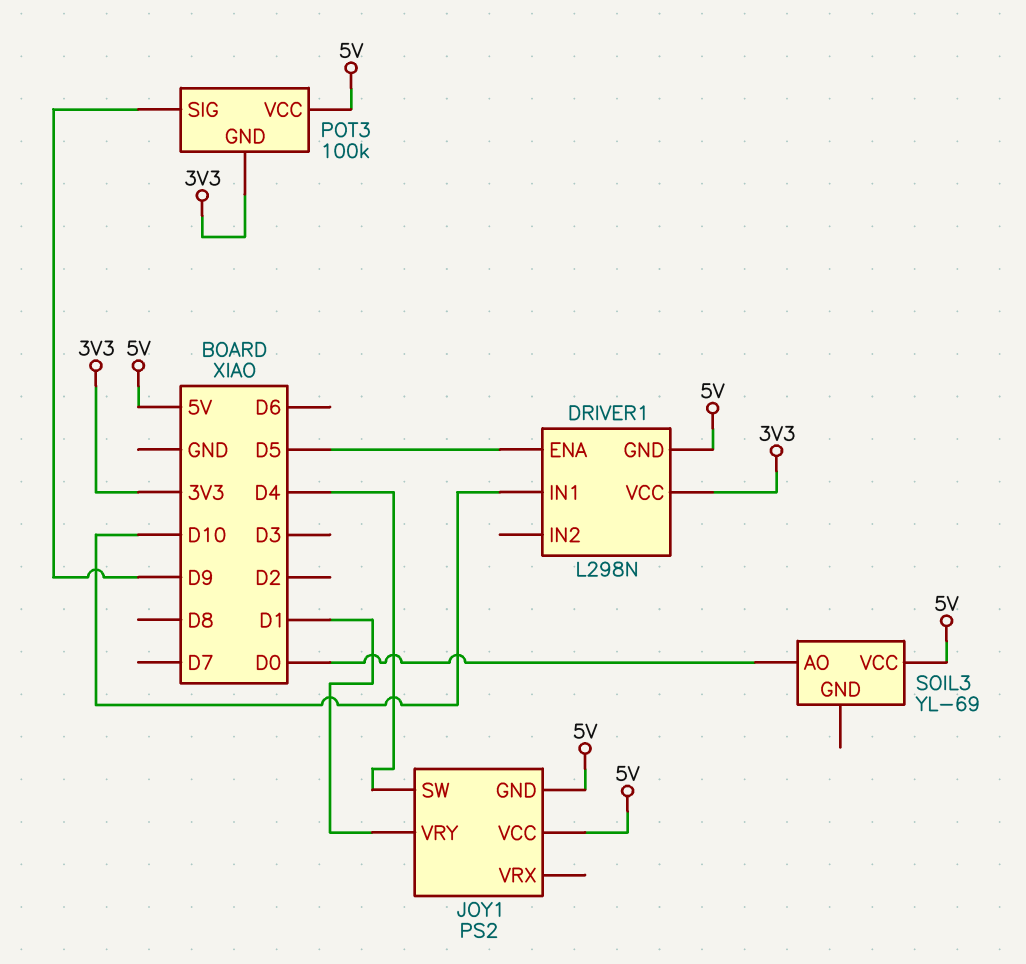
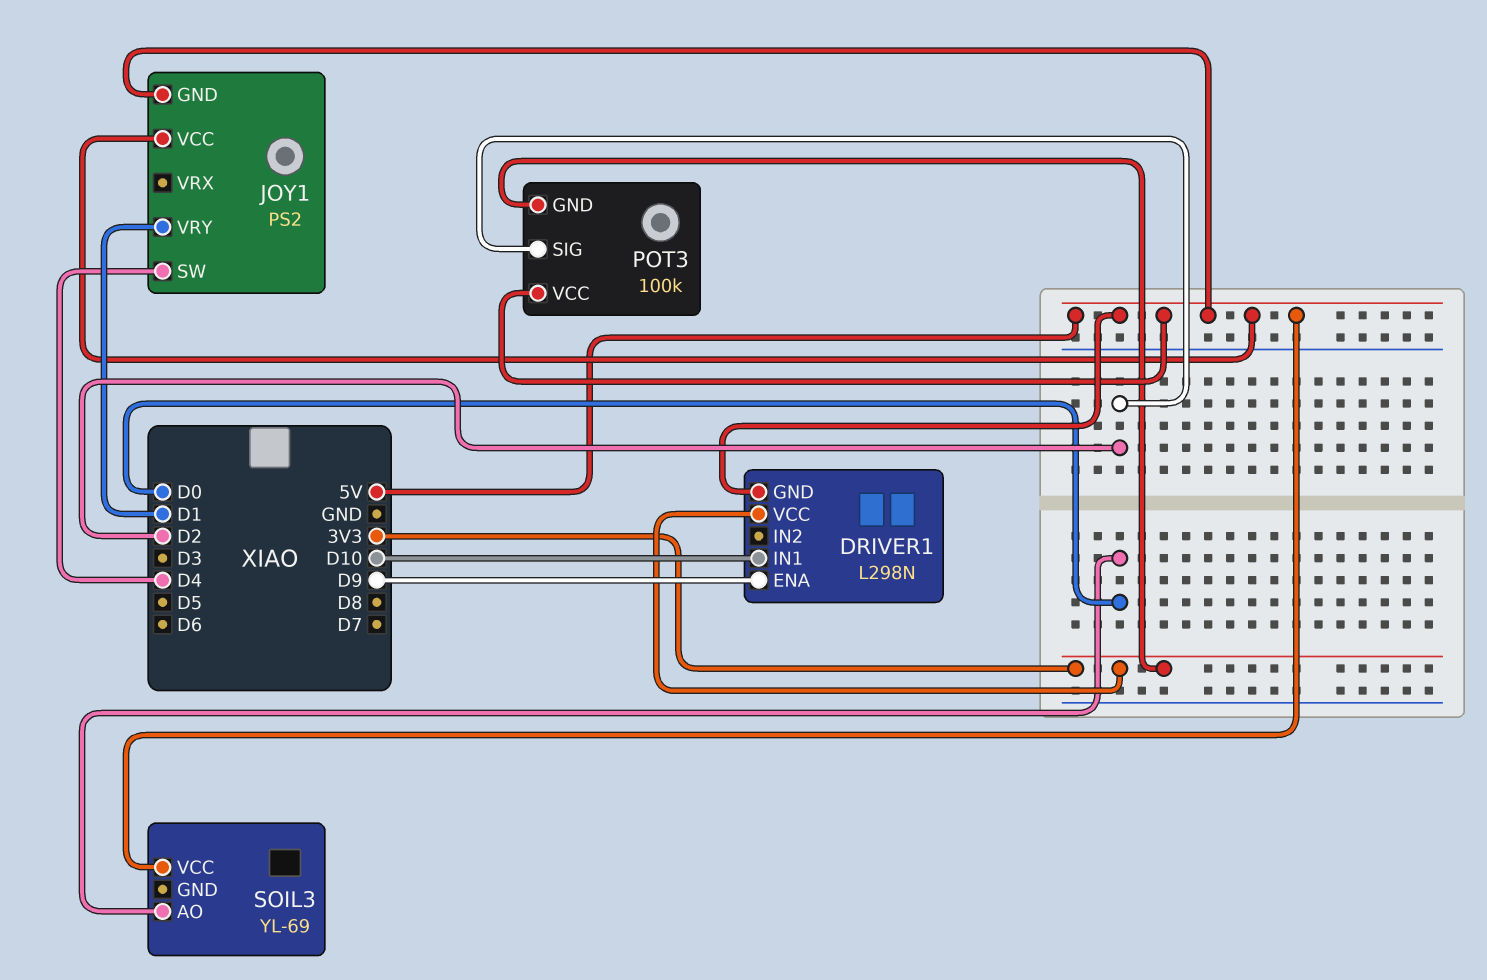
DRIVER1 pin ENA: D5 -> D9
POT3 pin SIG: D9 -> D2

